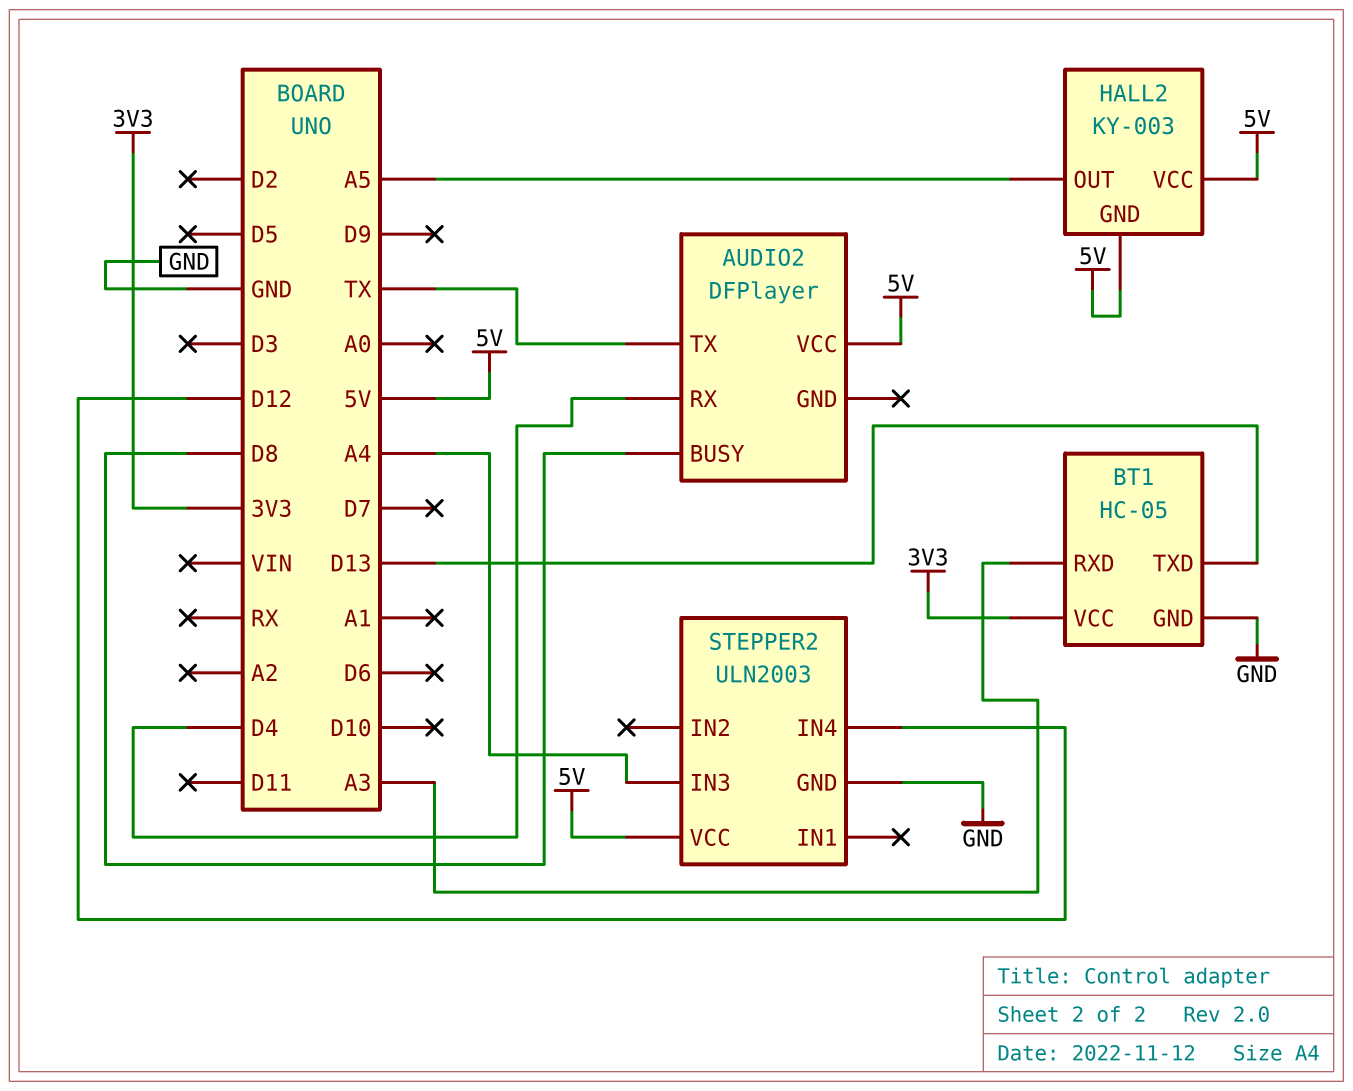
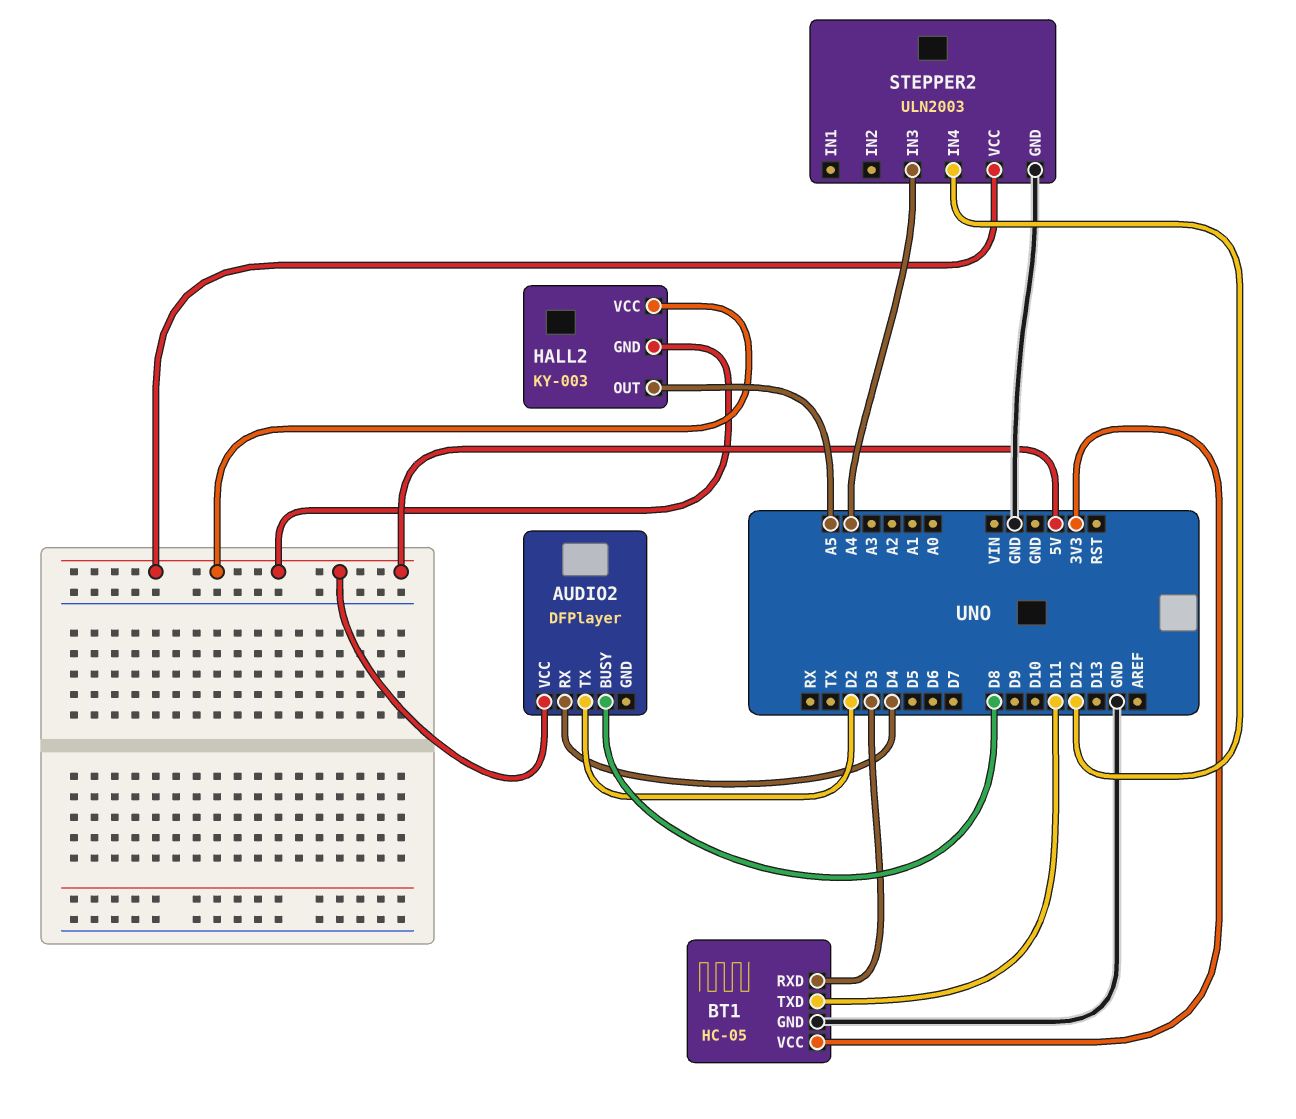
AUDIO2 pin TX: TX -> D2
BT1 pin RXD: A3 -> D3
BT1 pin TXD: D13 -> D11

